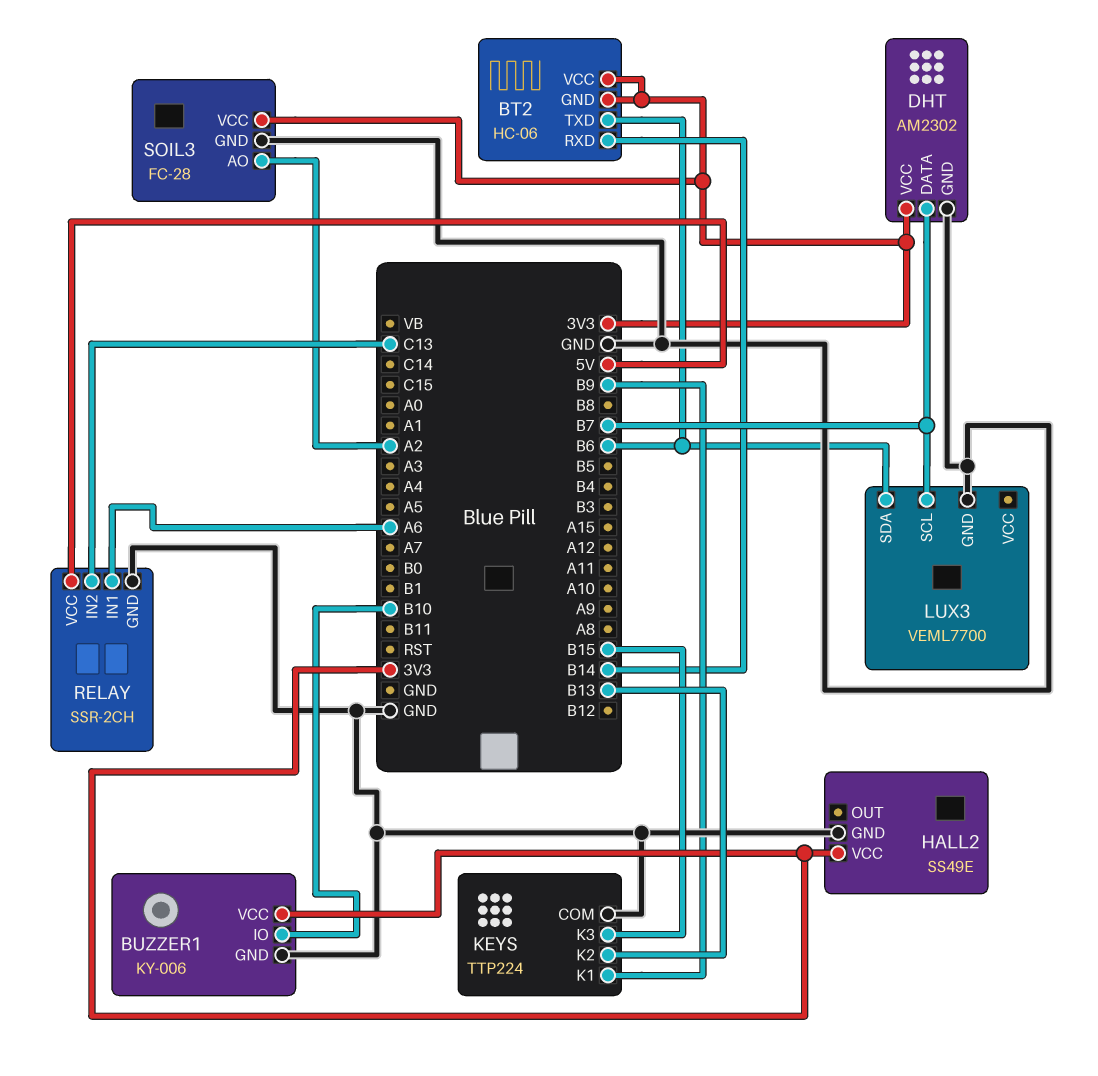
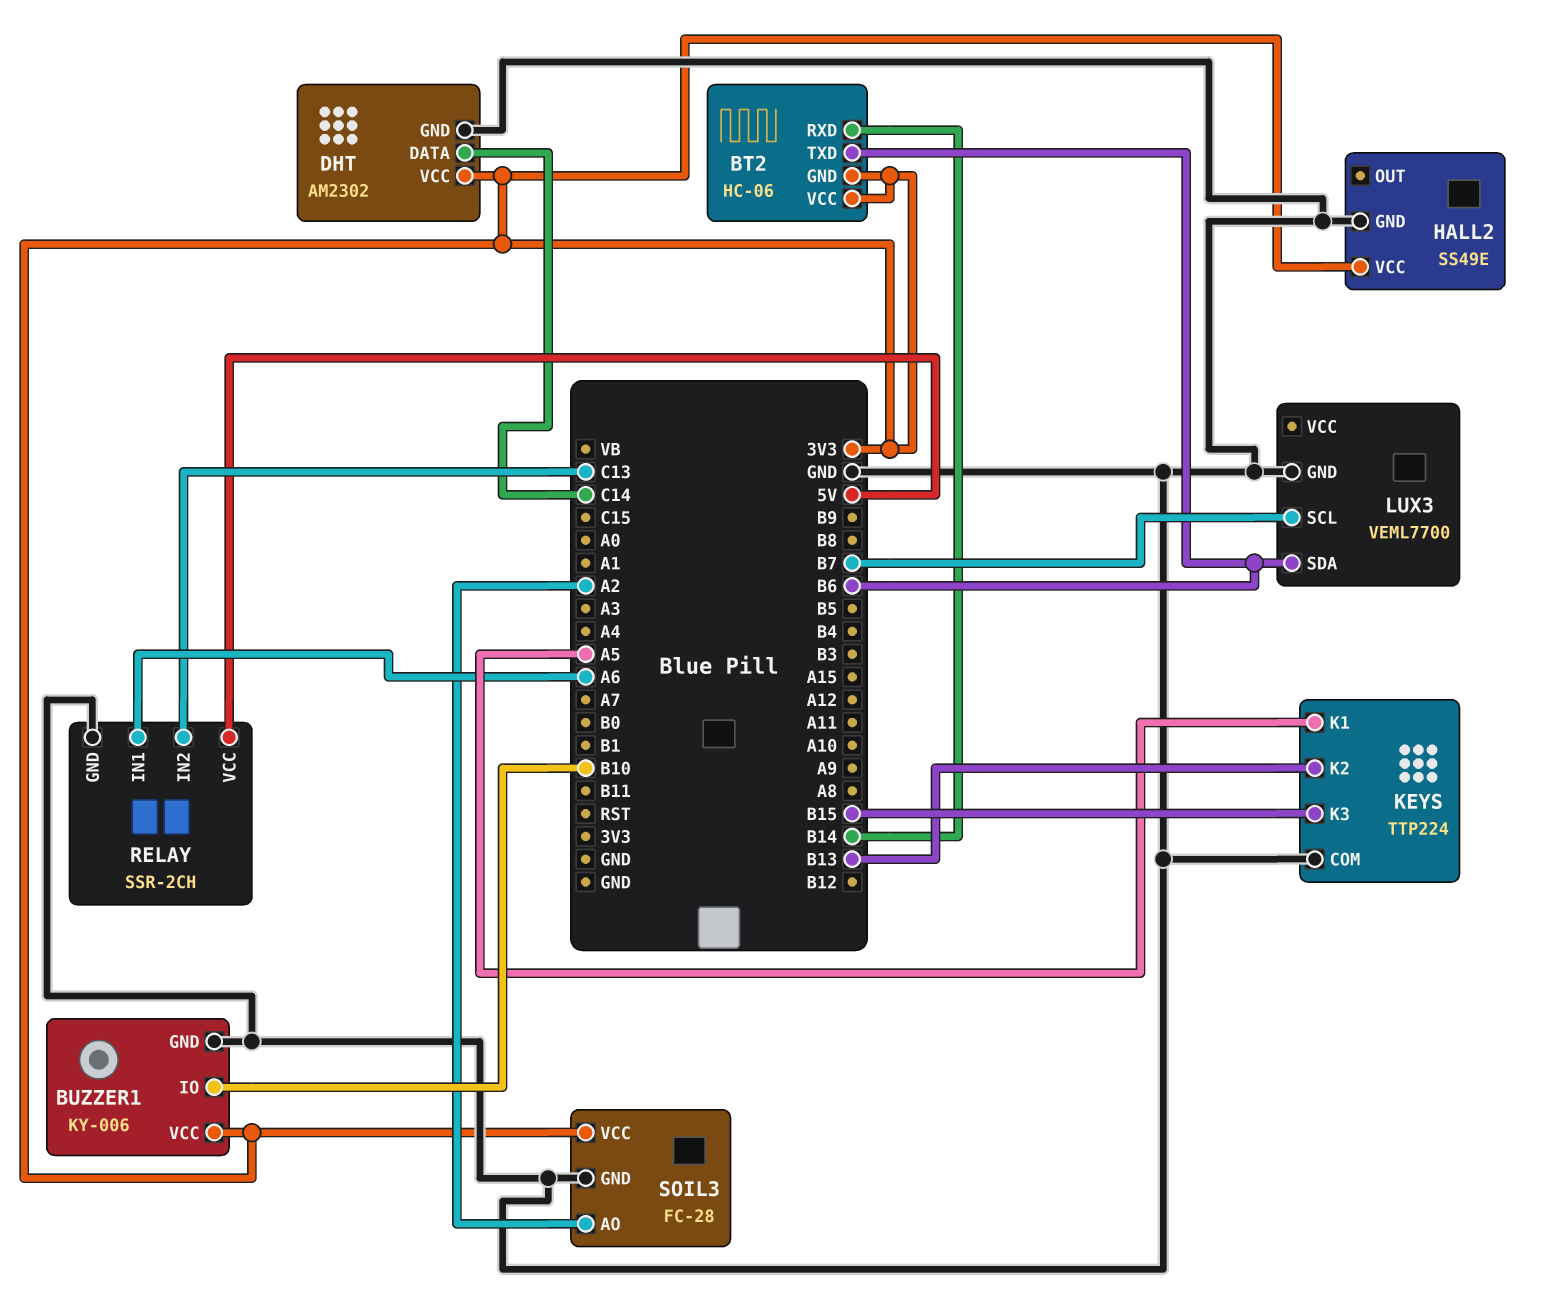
DHT pin DATA: B7 -> C14
KEYS pin K1: B9 -> A5

